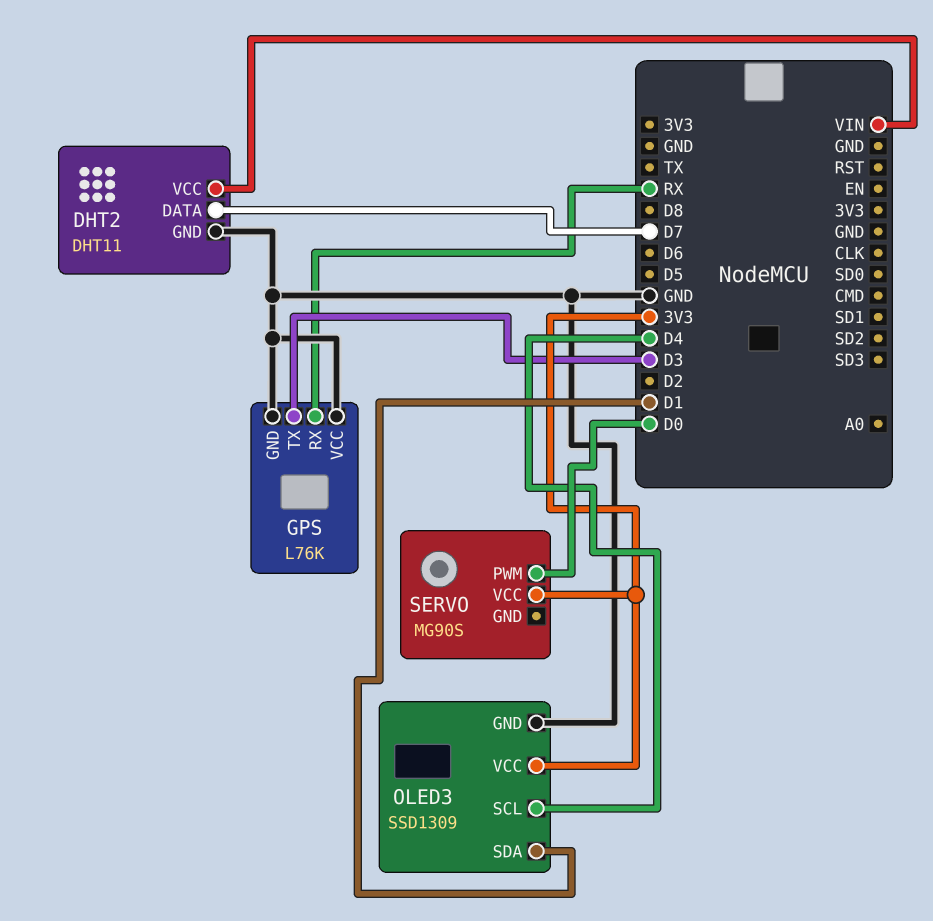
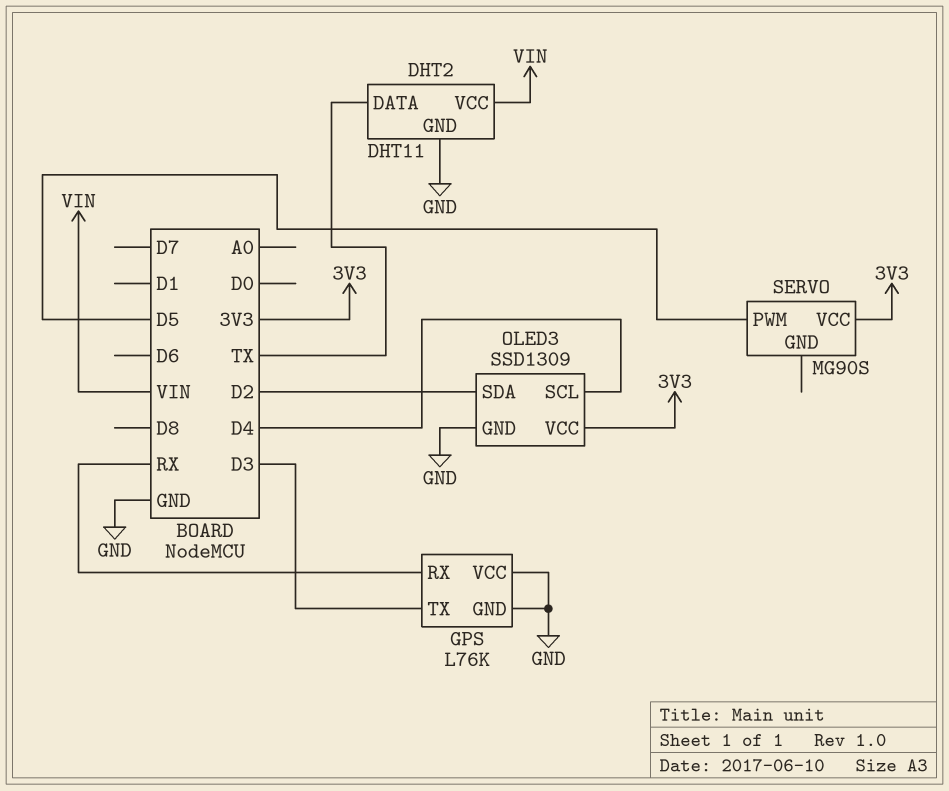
DHT2 pin DATA: D7 -> TX
OLED3 pin SDA: D1 -> D2
SERVO pin PWM: D0 -> D5

